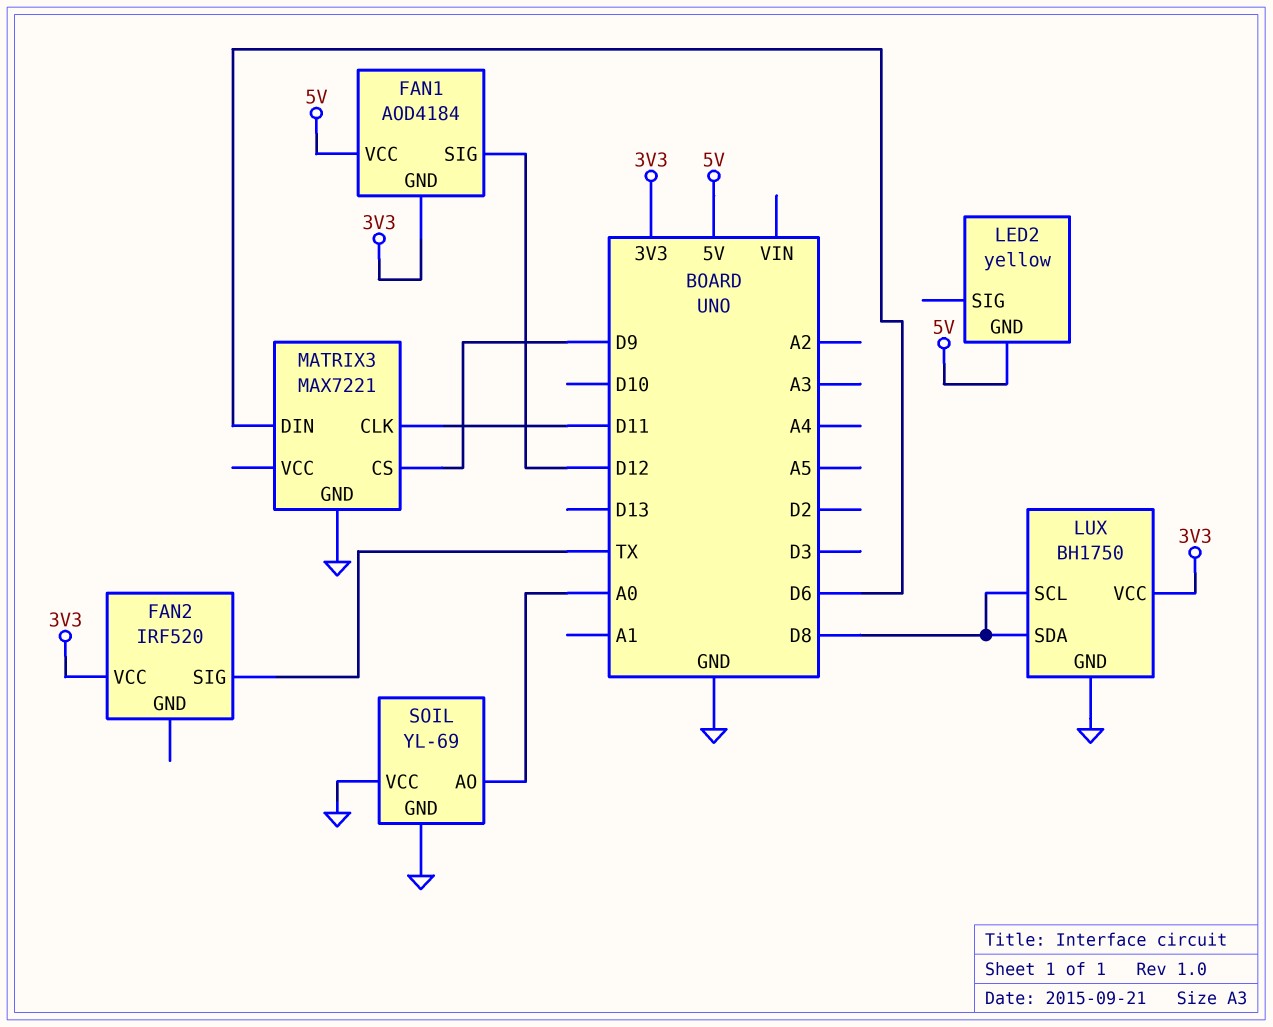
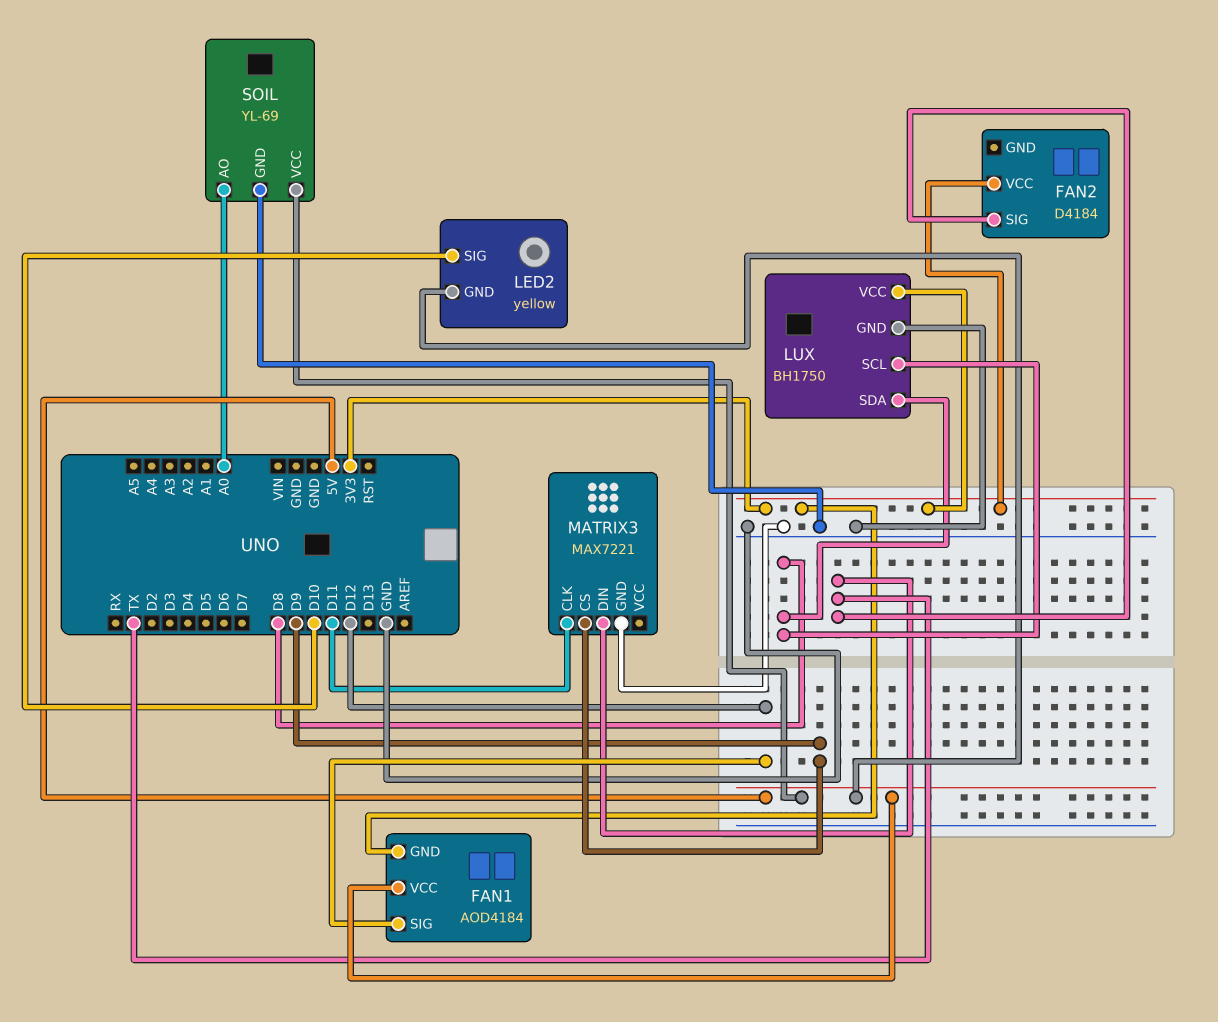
FAN2: IRF520 -> D4184
LED2 pin SIG: none -> D10
MATRIX3 pin DIN: D6 -> TX
SOIL pin VCC: GND -> 5V

